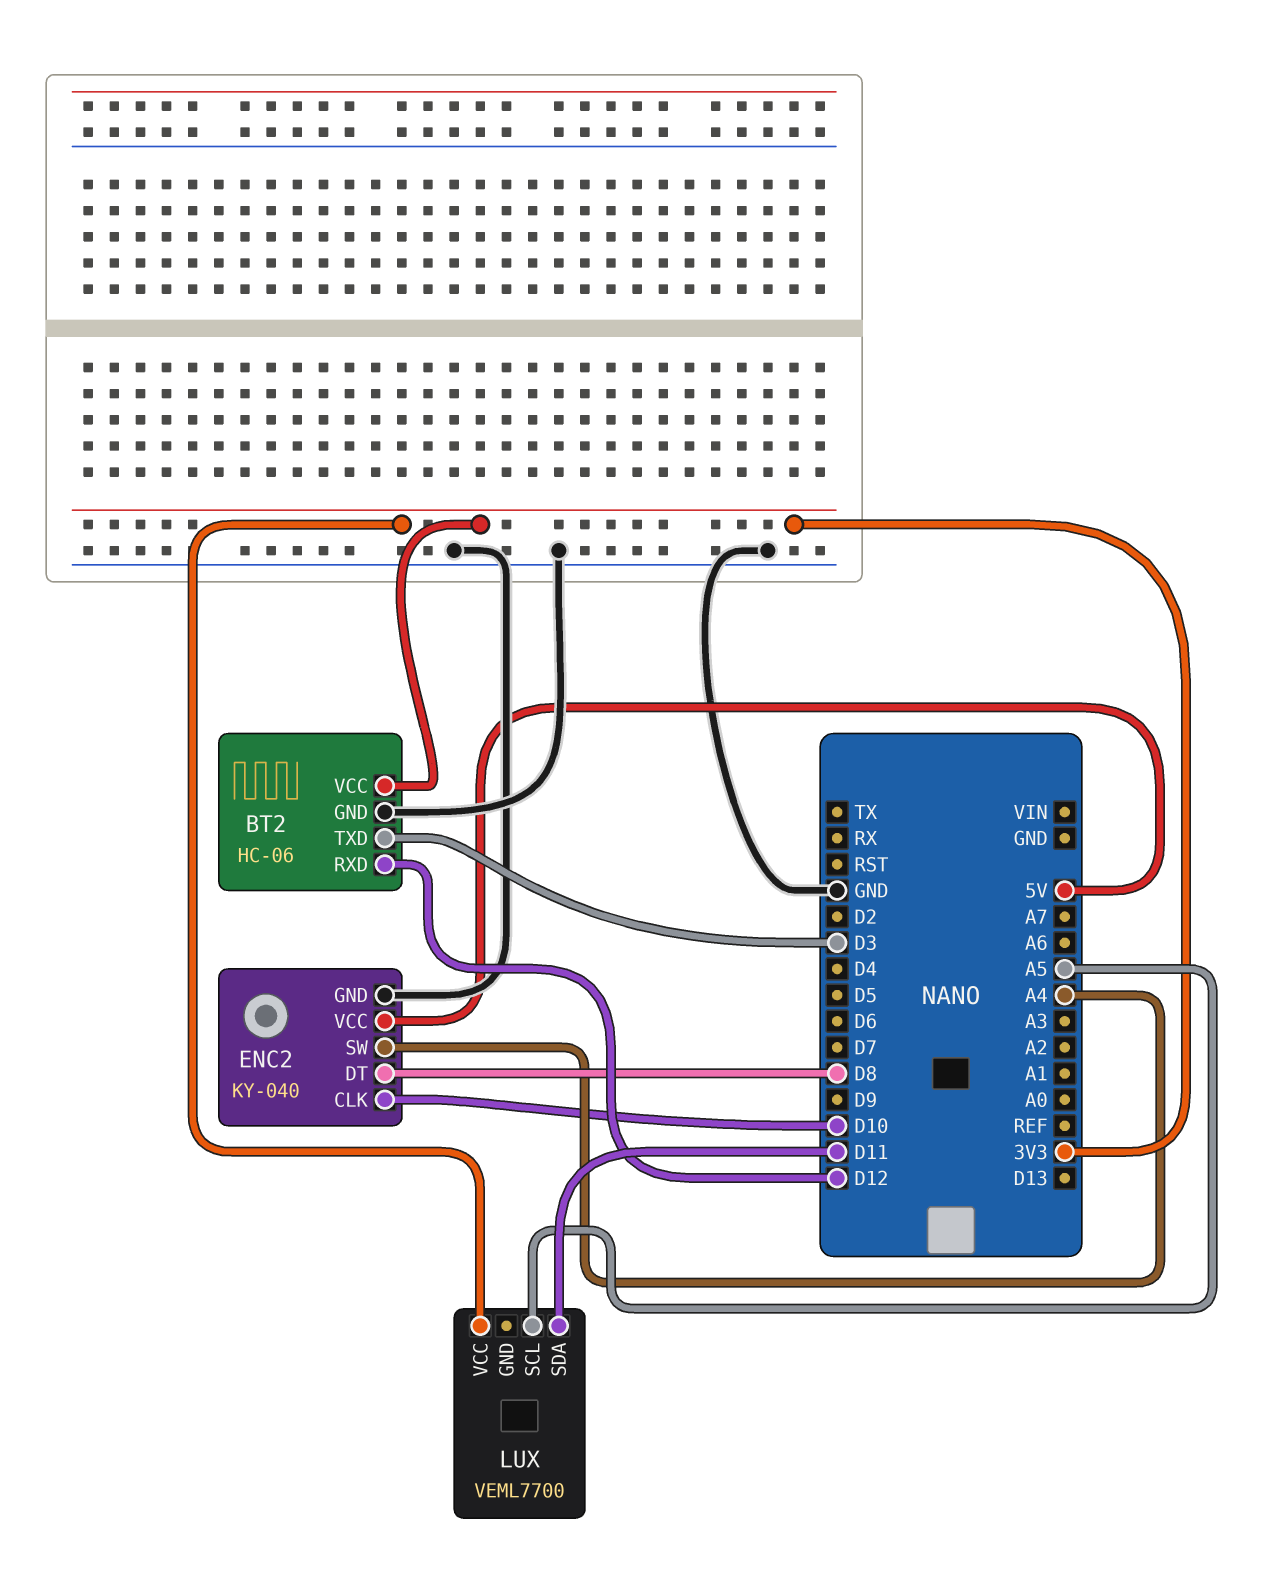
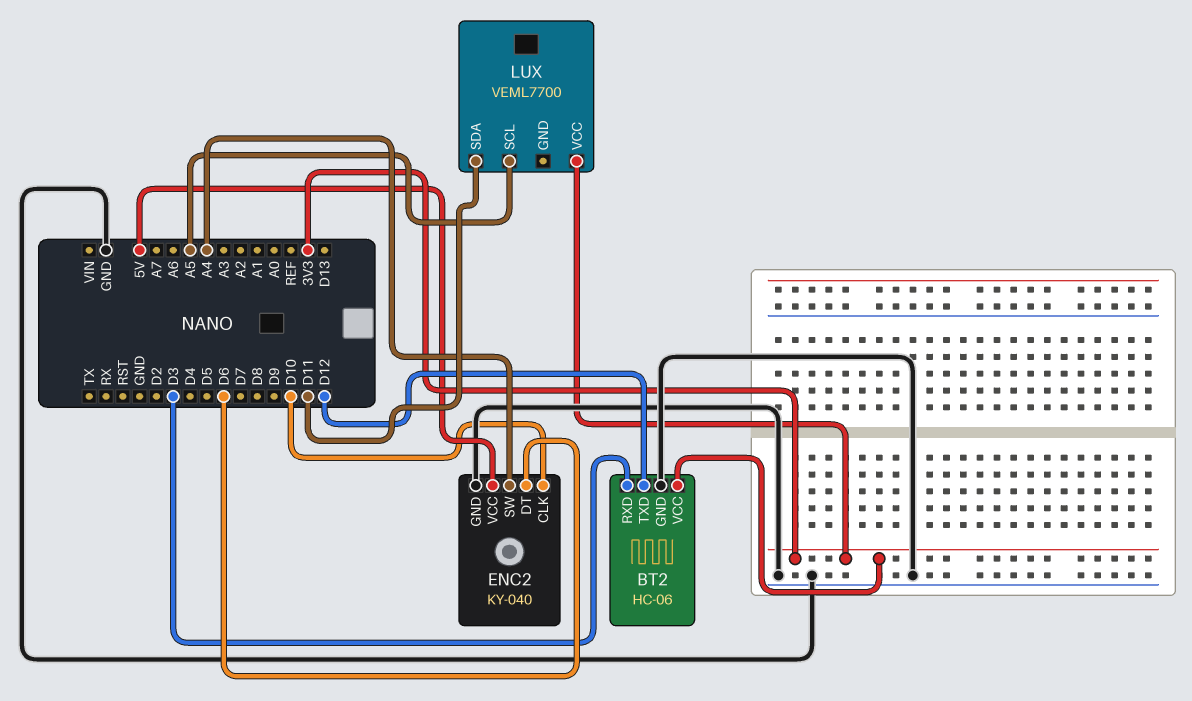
BT2 pin RXD: D12 -> D3
BT2 pin TXD: D3 -> D12
ENC2 pin DT: D8 -> D6

